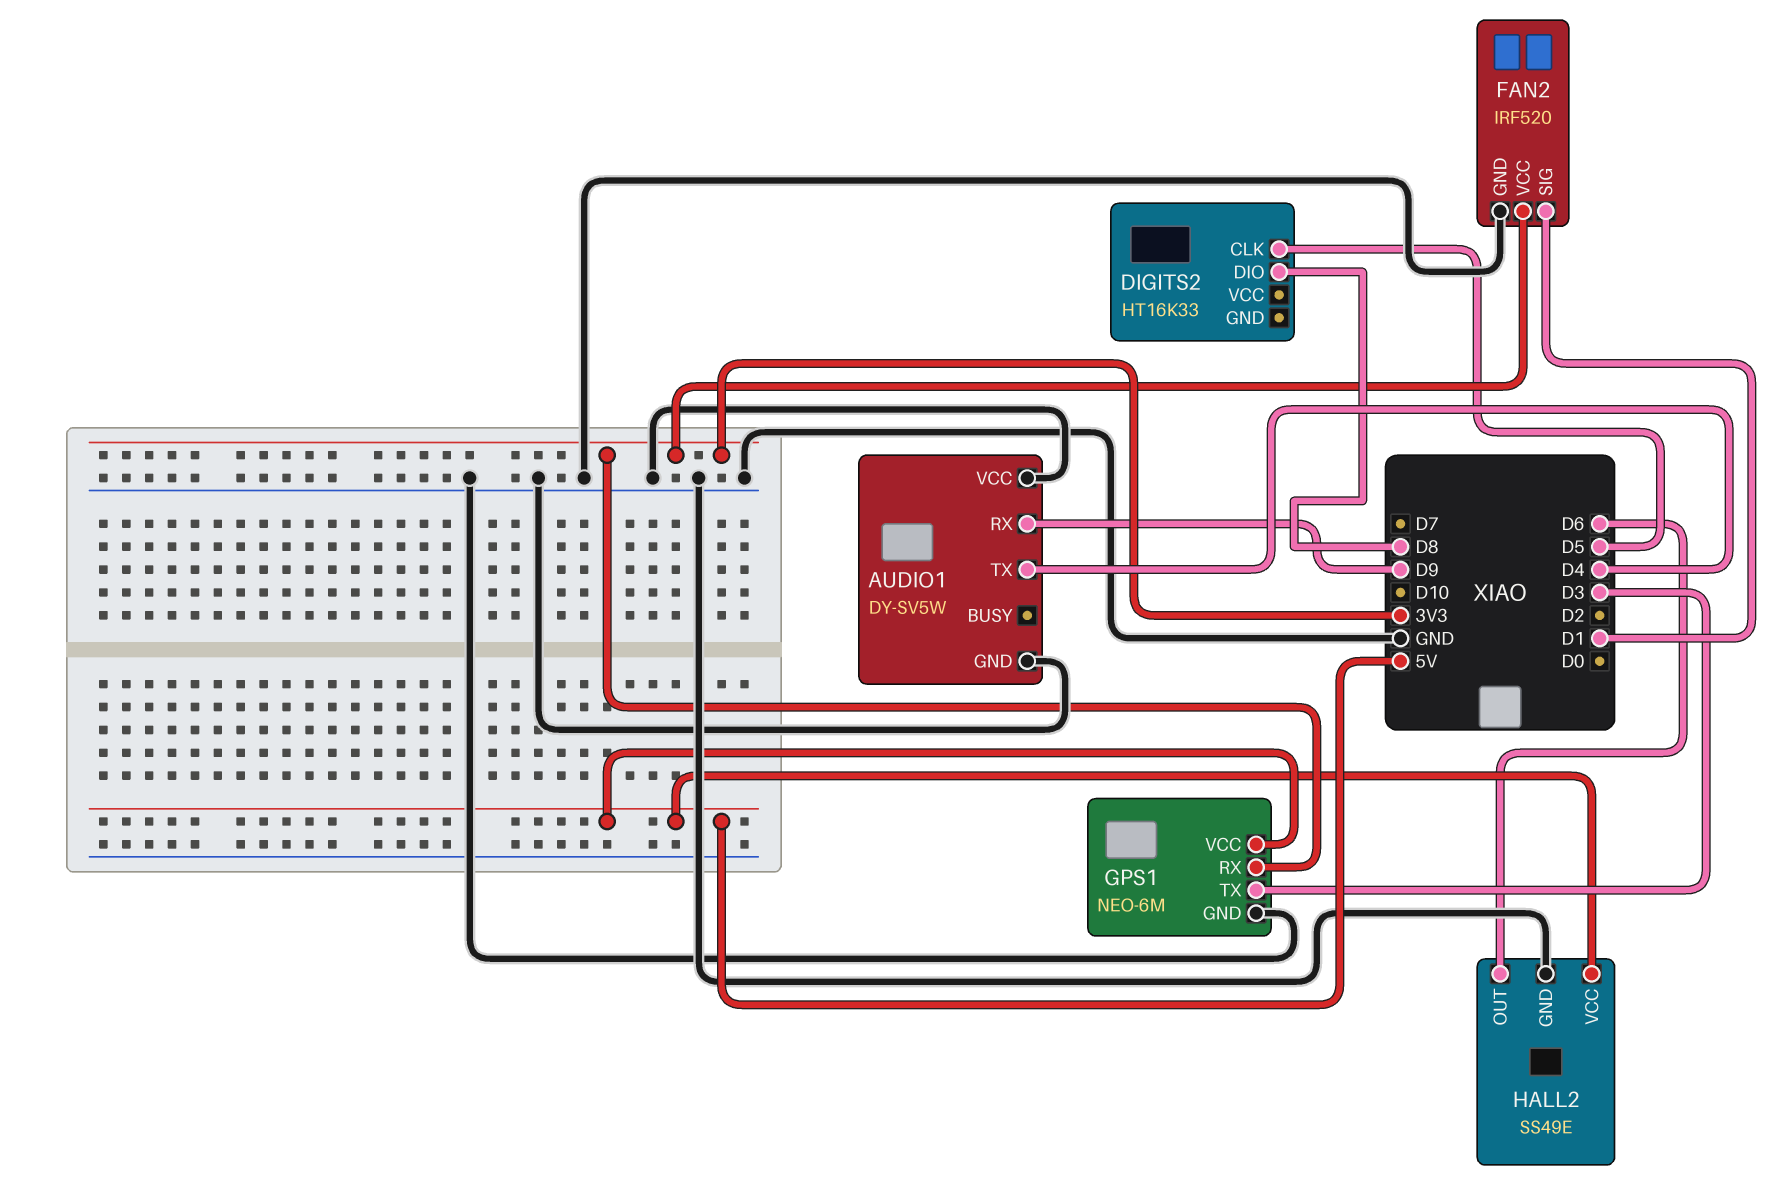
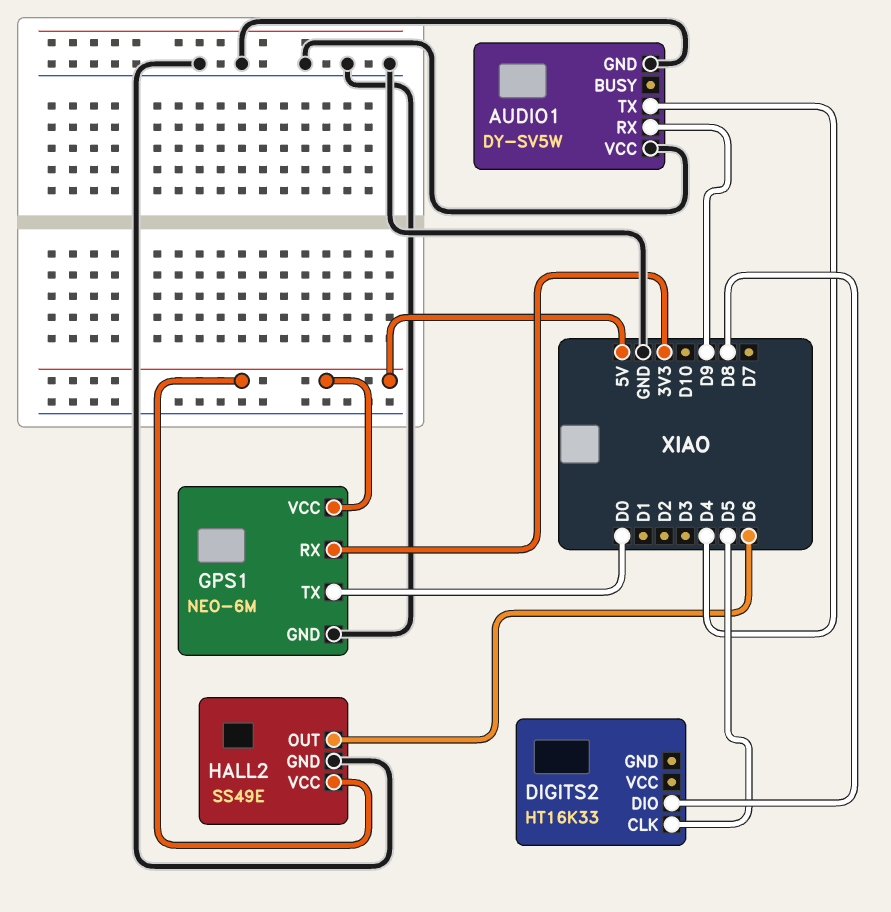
FAN2: IRF520 -> none
FAN2 pin GND: GND -> none
FAN2 pin SIG: D1 -> none
FAN2 pin VCC: 3V3 -> none
GPS1 pin TX: D3 -> D0

